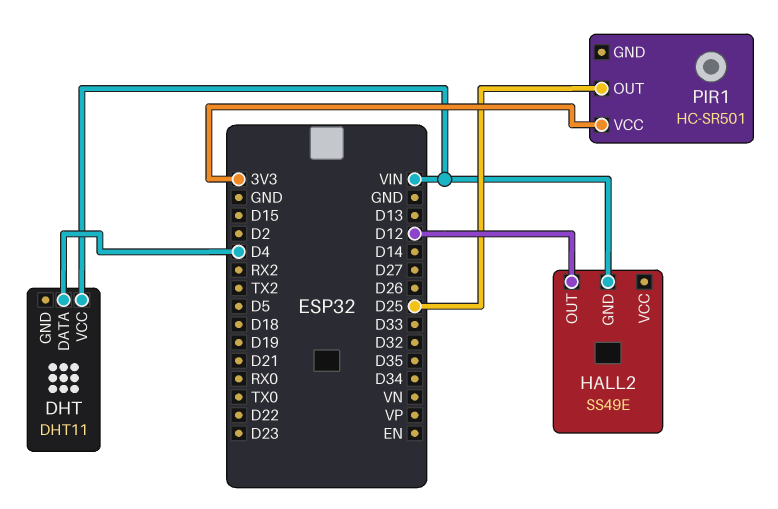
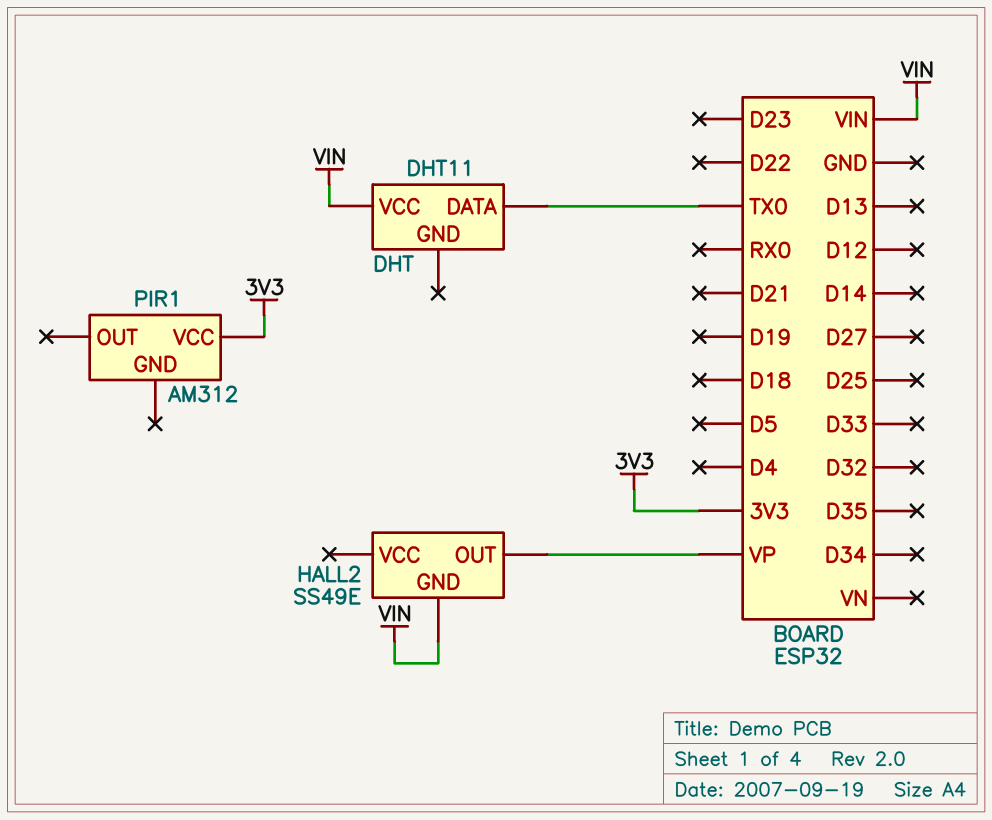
DHT pin DATA: D4 -> TX0
HALL2 pin OUT: D12 -> VP
PIR1: HC-SR501 -> AM312
PIR1 pin OUT: D25 -> none

